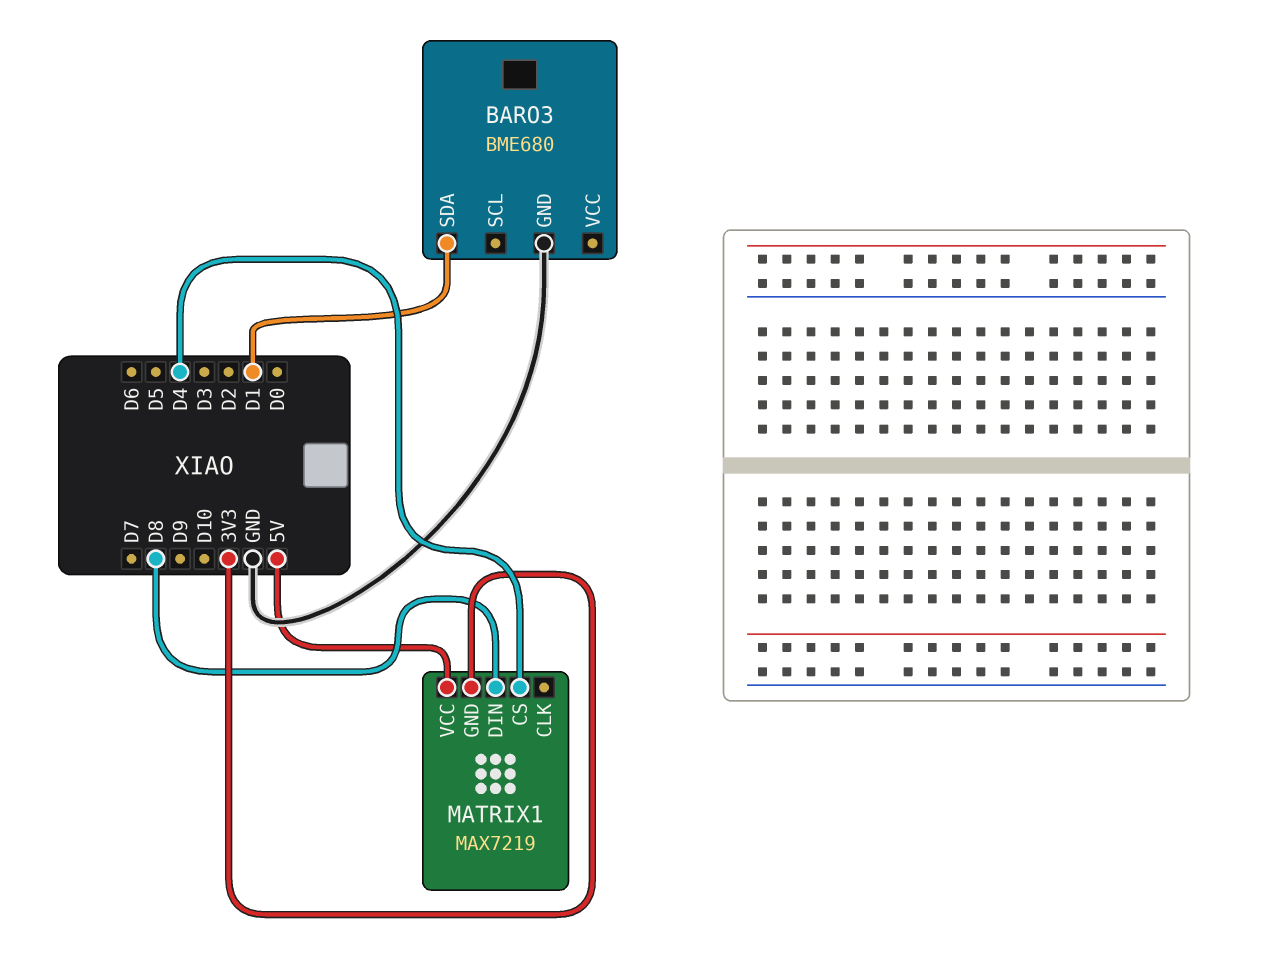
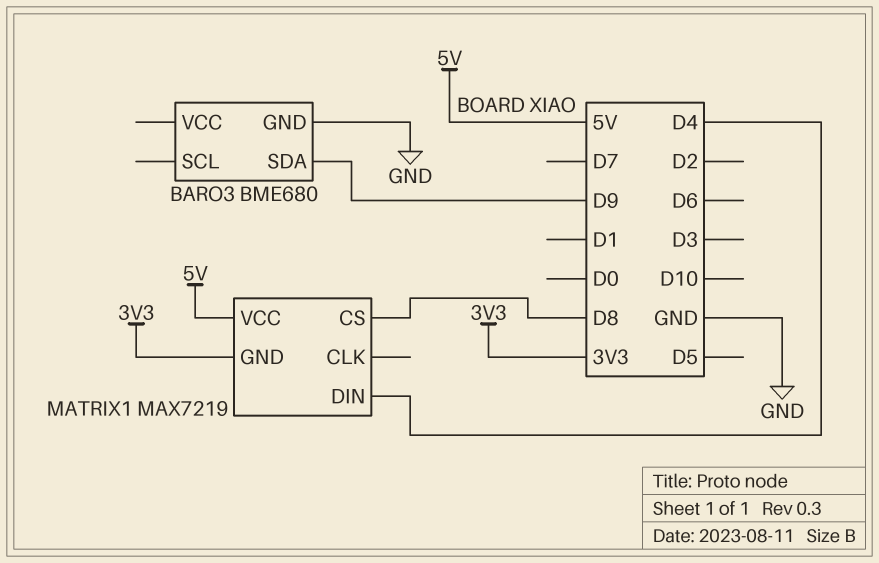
BARO3 pin SDA: D1 -> D9
MATRIX1 pin CS: D4 -> D8
MATRIX1 pin DIN: D8 -> D4

